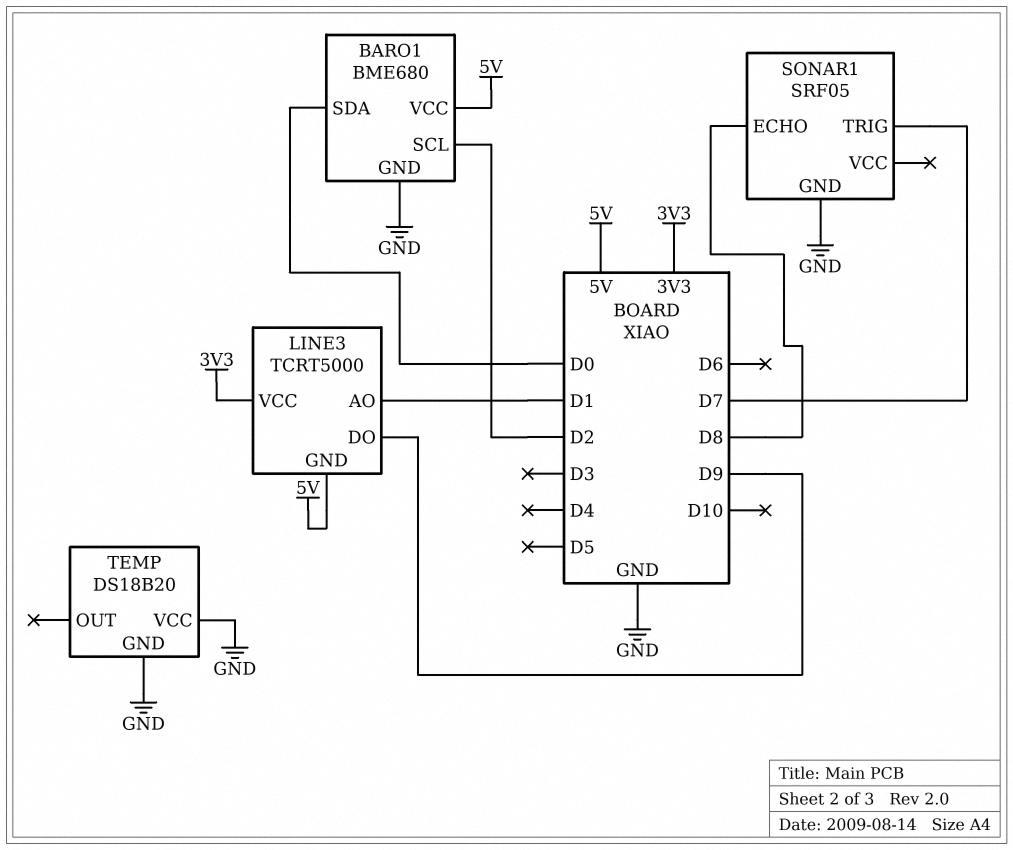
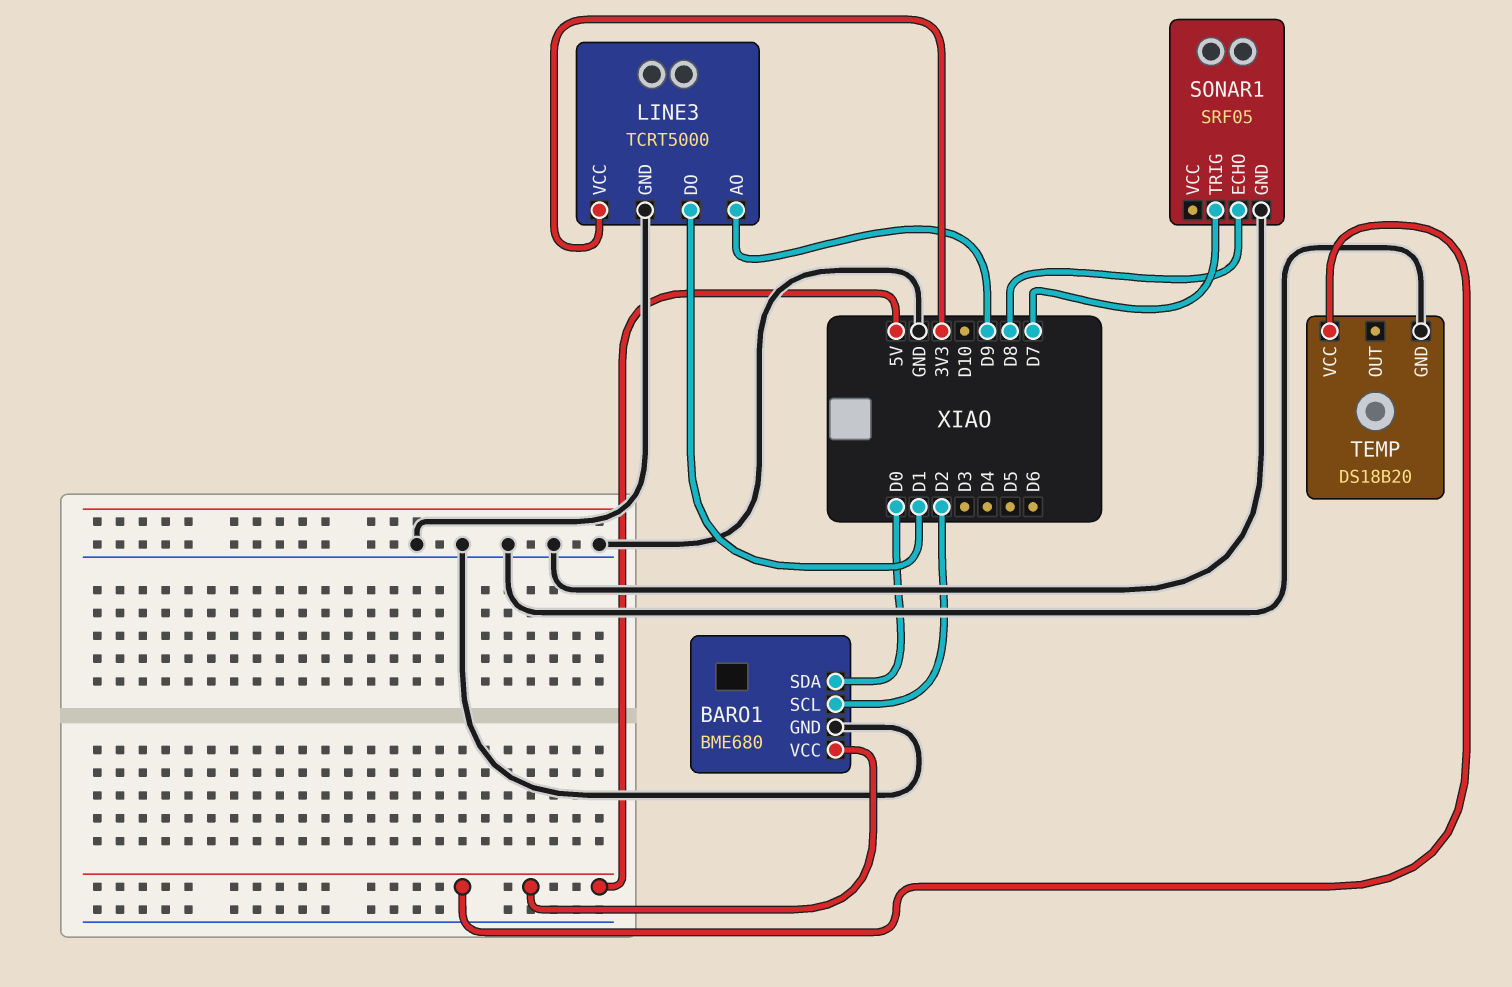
LINE3 pin AO: D1 -> D9
LINE3 pin DO: D9 -> D1
LINE3 pin GND: 5V -> GND
TEMP pin VCC: GND -> 5V

